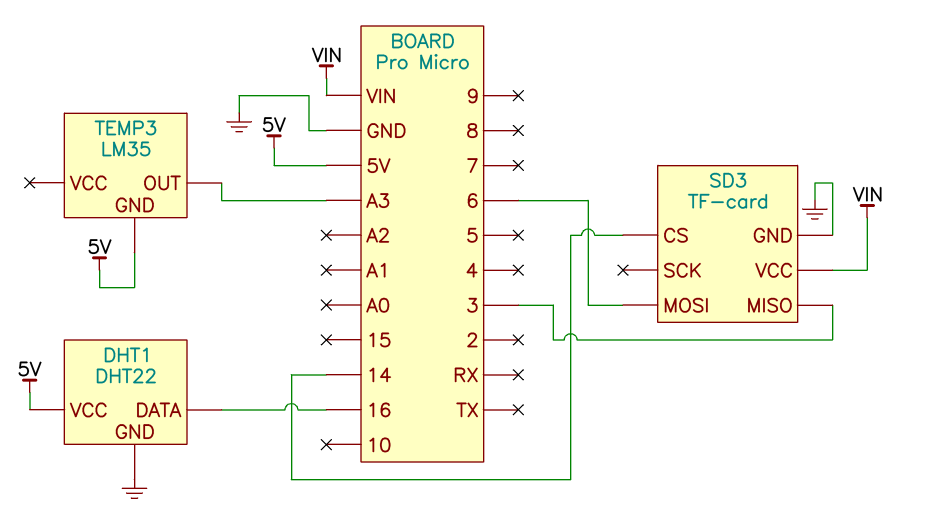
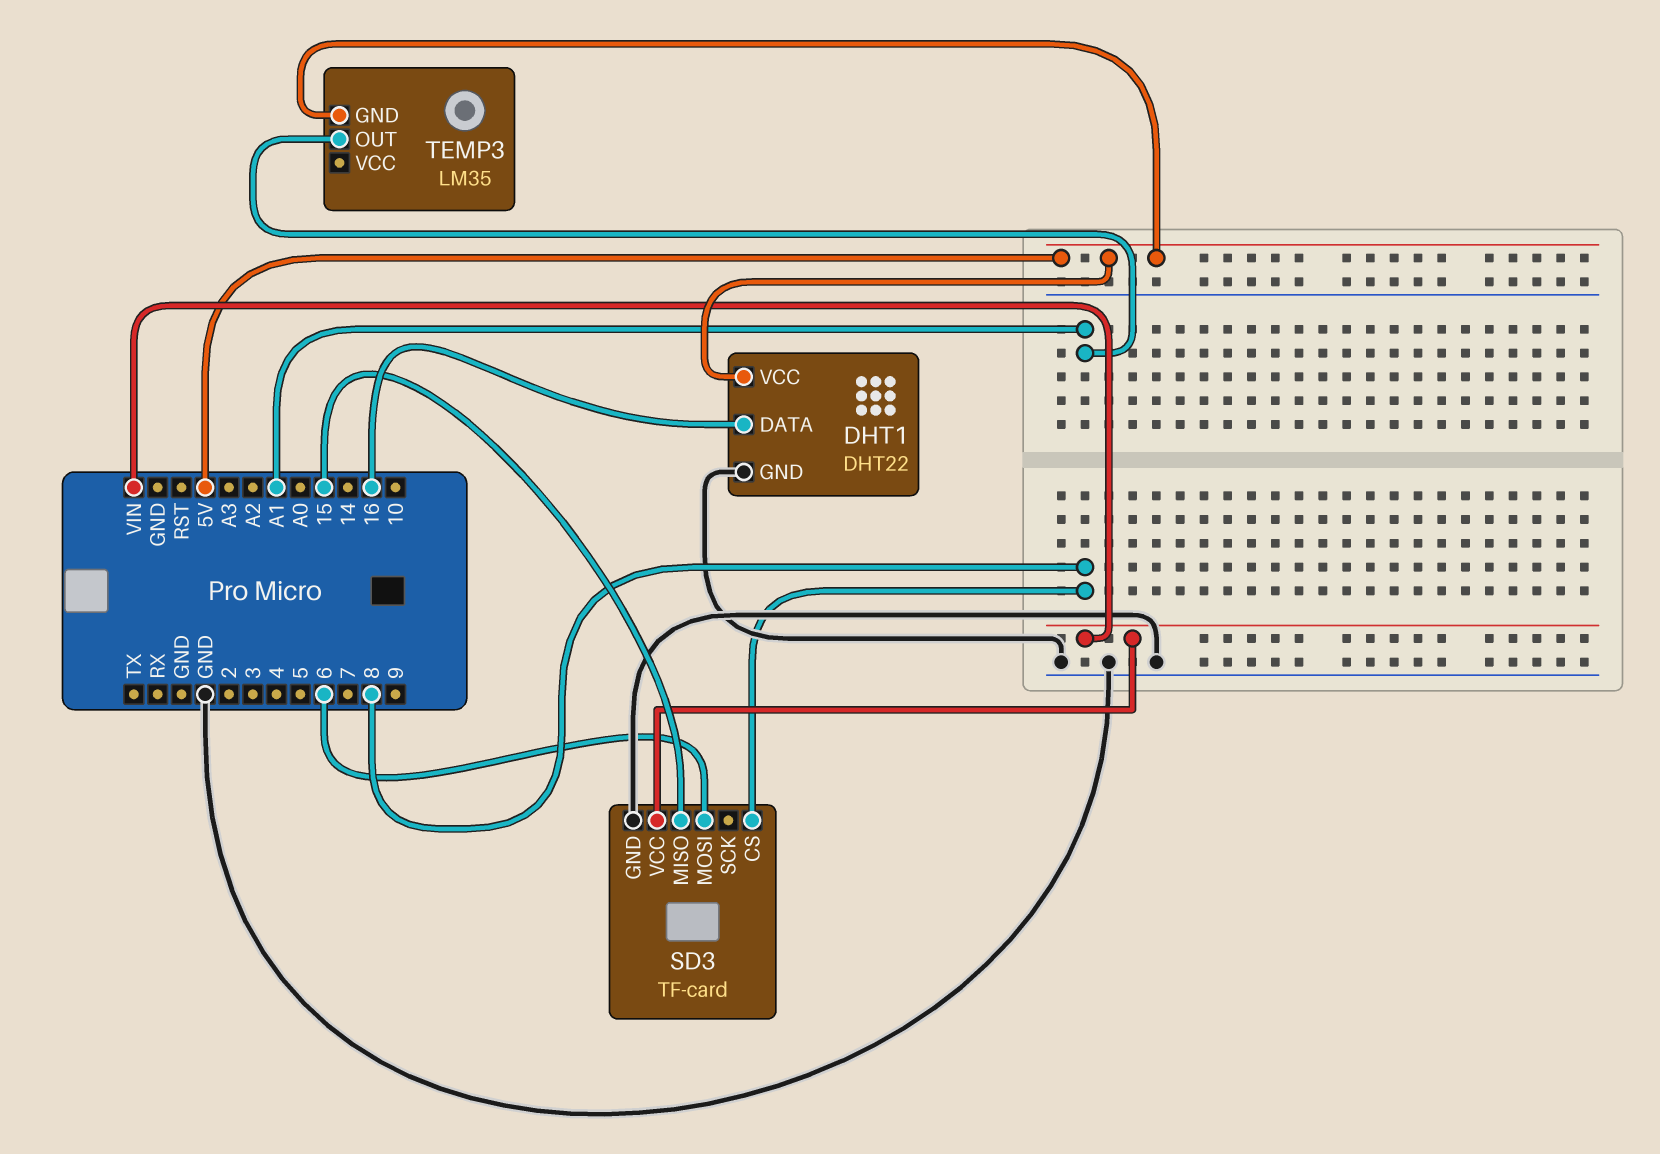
SD3 pin CS: 14 -> 8
SD3 pin MISO: 3 -> 15
TEMP3 pin OUT: A3 -> A1

